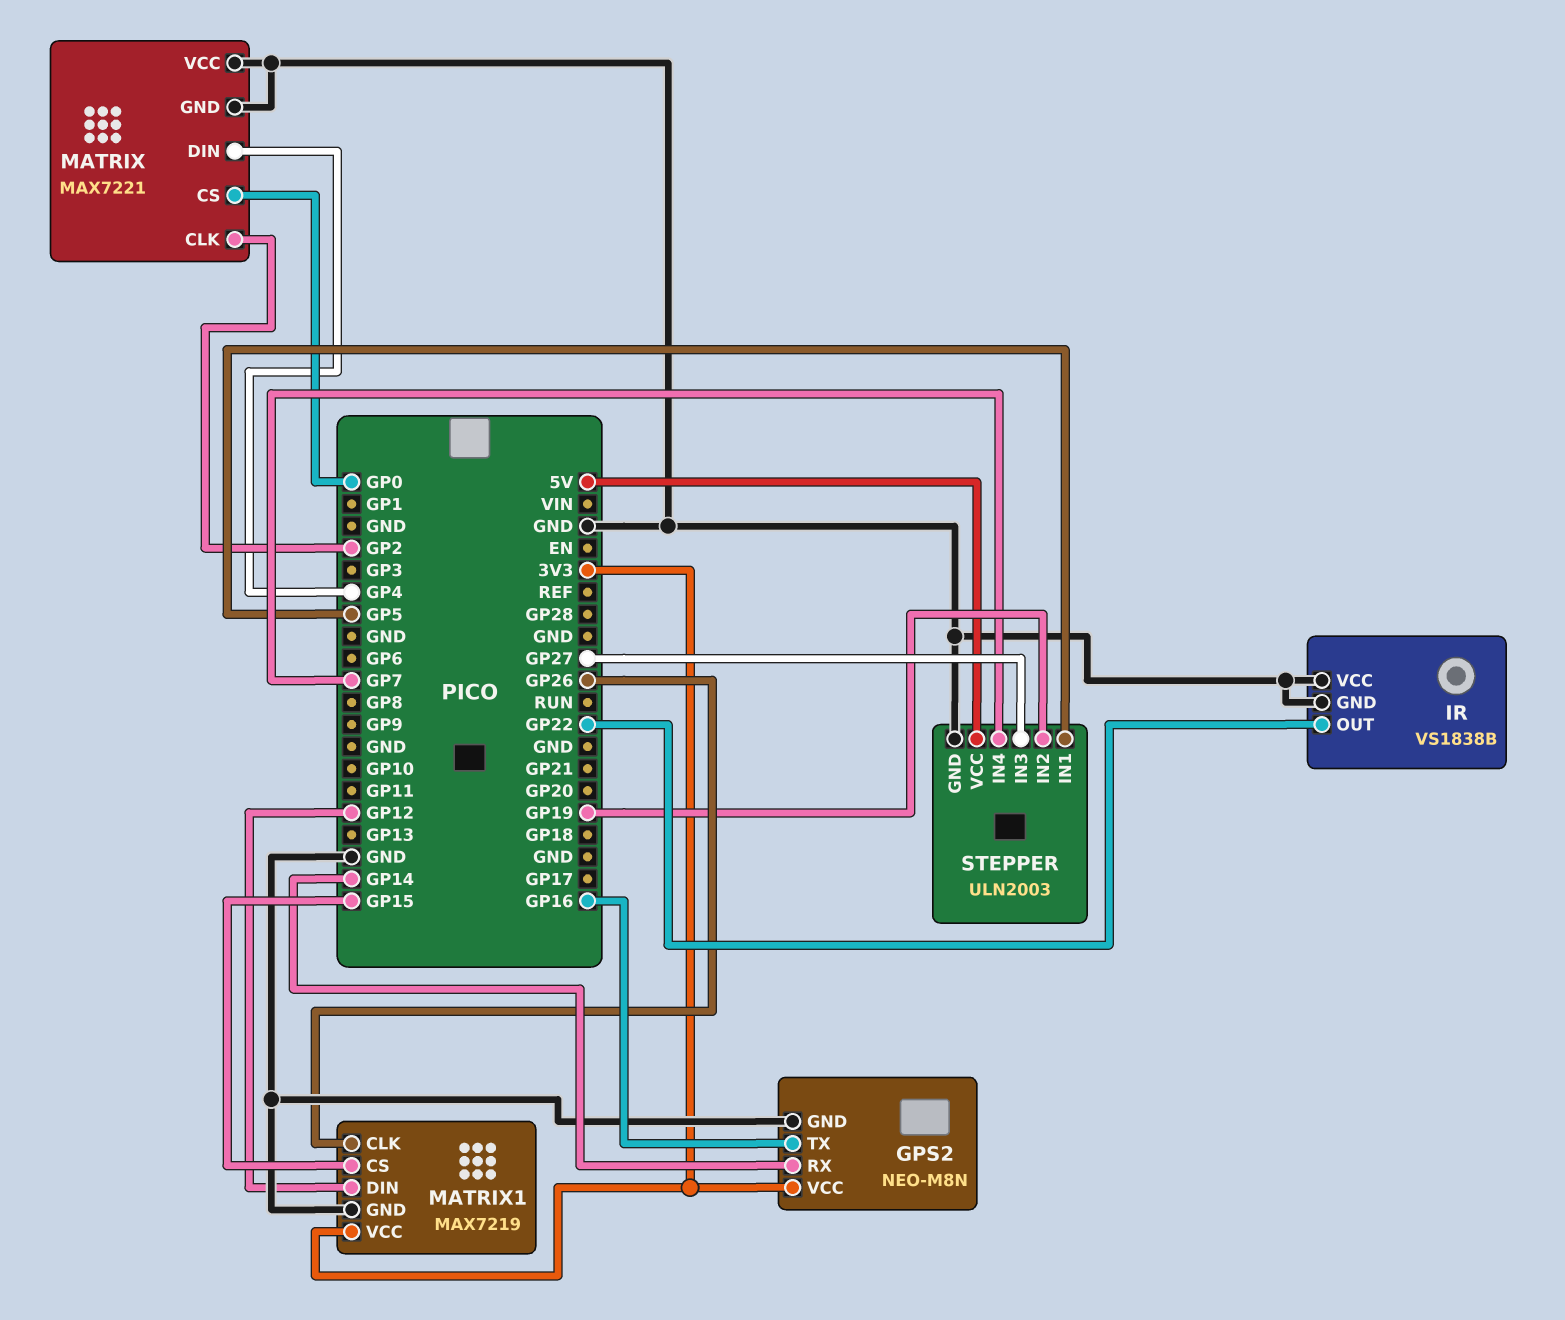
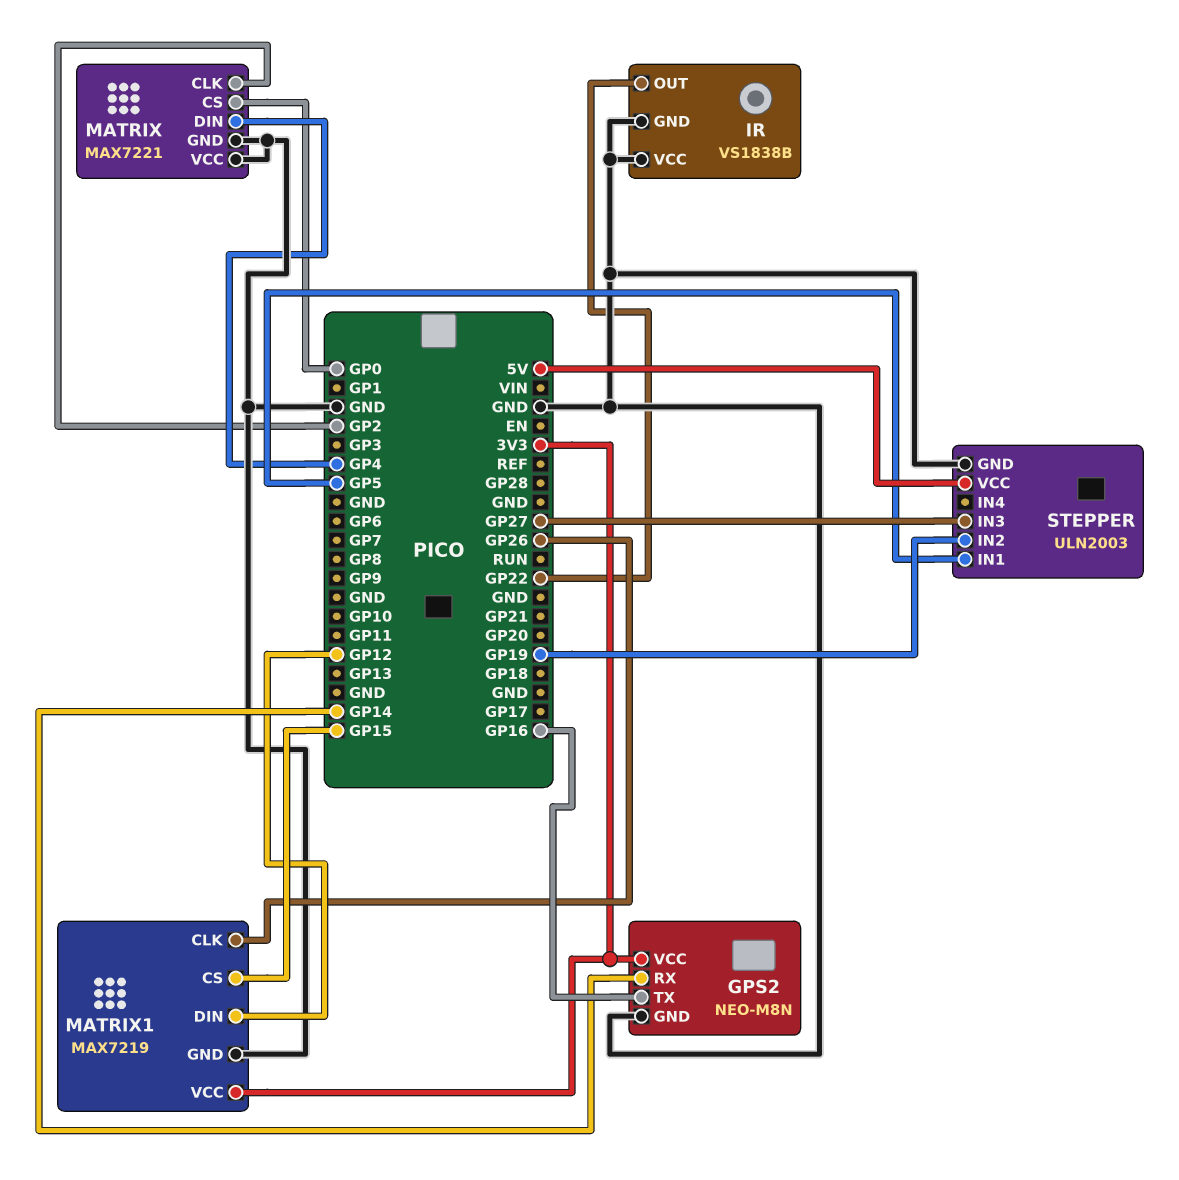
STEPPER pin IN4: GP7 -> none

